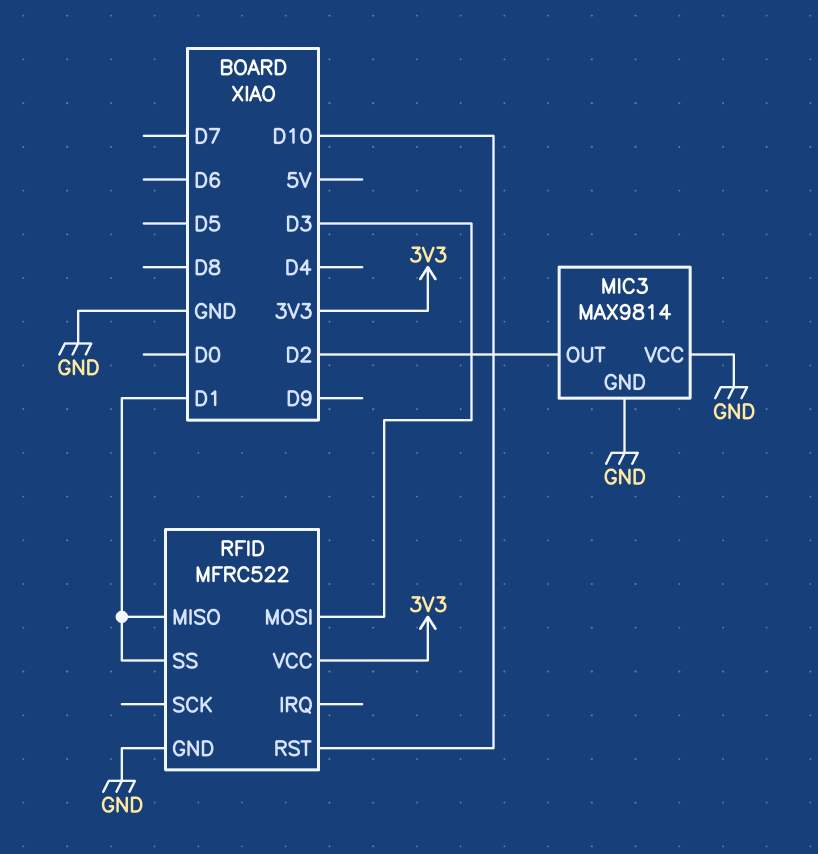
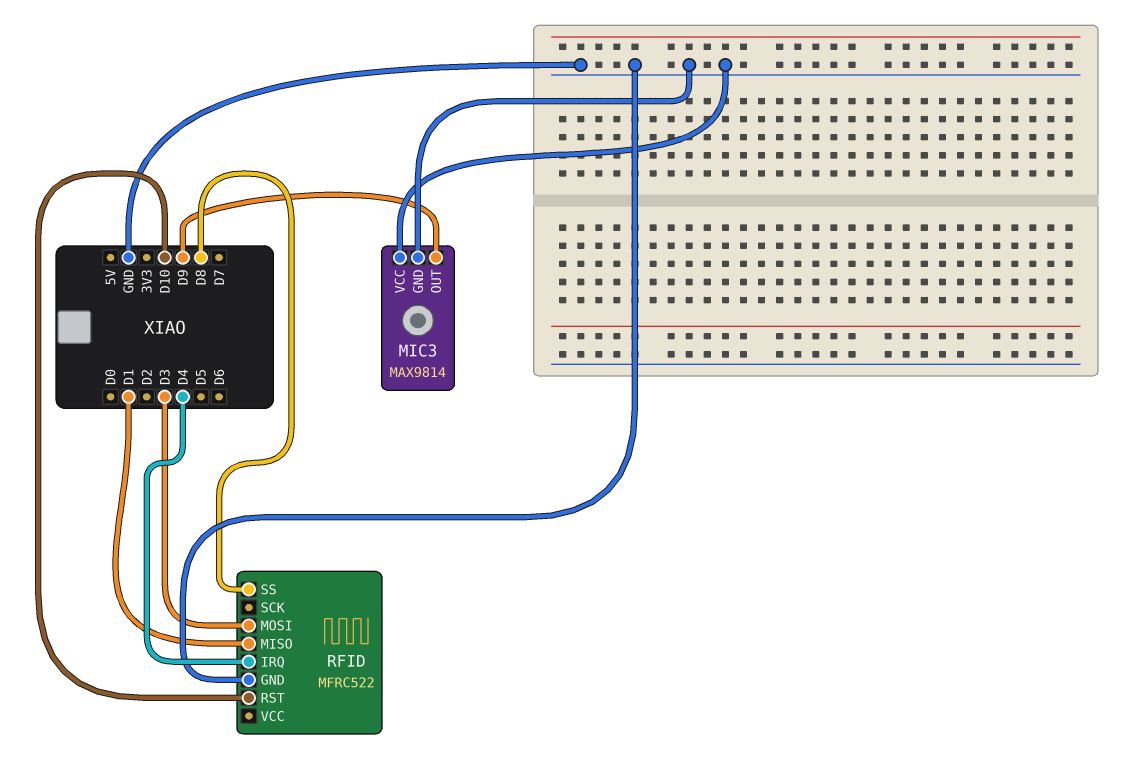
MIC3 pin OUT: D2 -> D9
RFID pin IRQ: none -> D4
RFID pin SS: D1 -> D8
RFID pin VCC: 3V3 -> none

